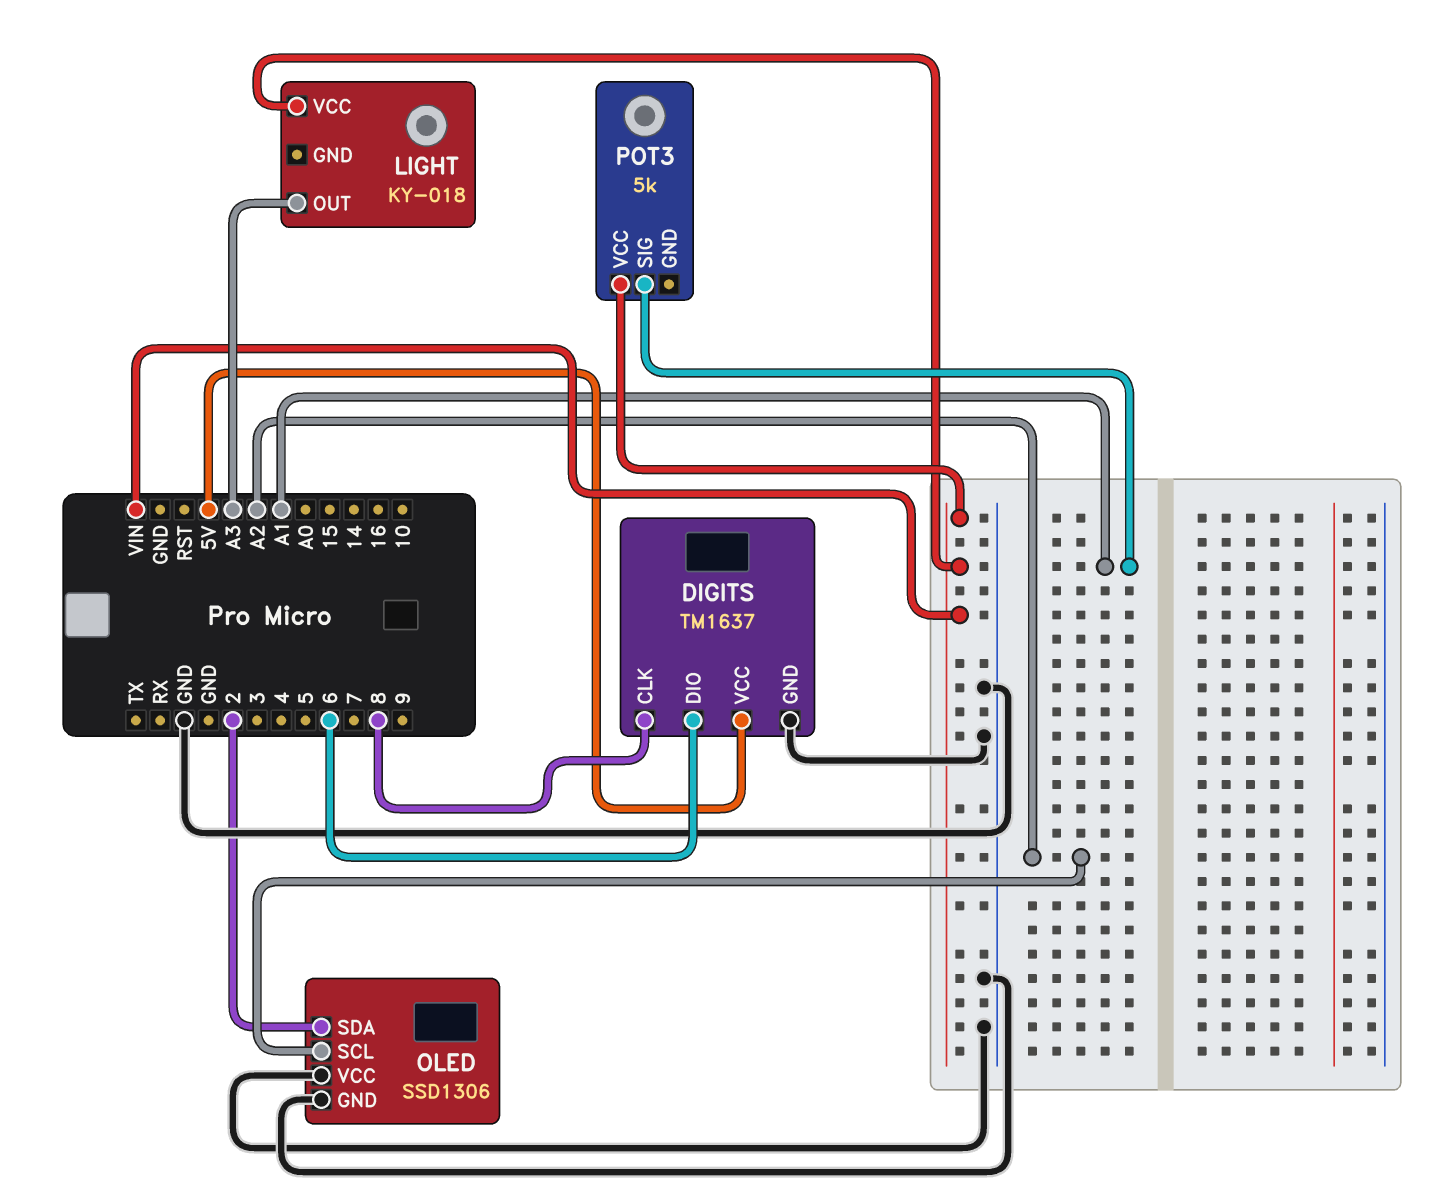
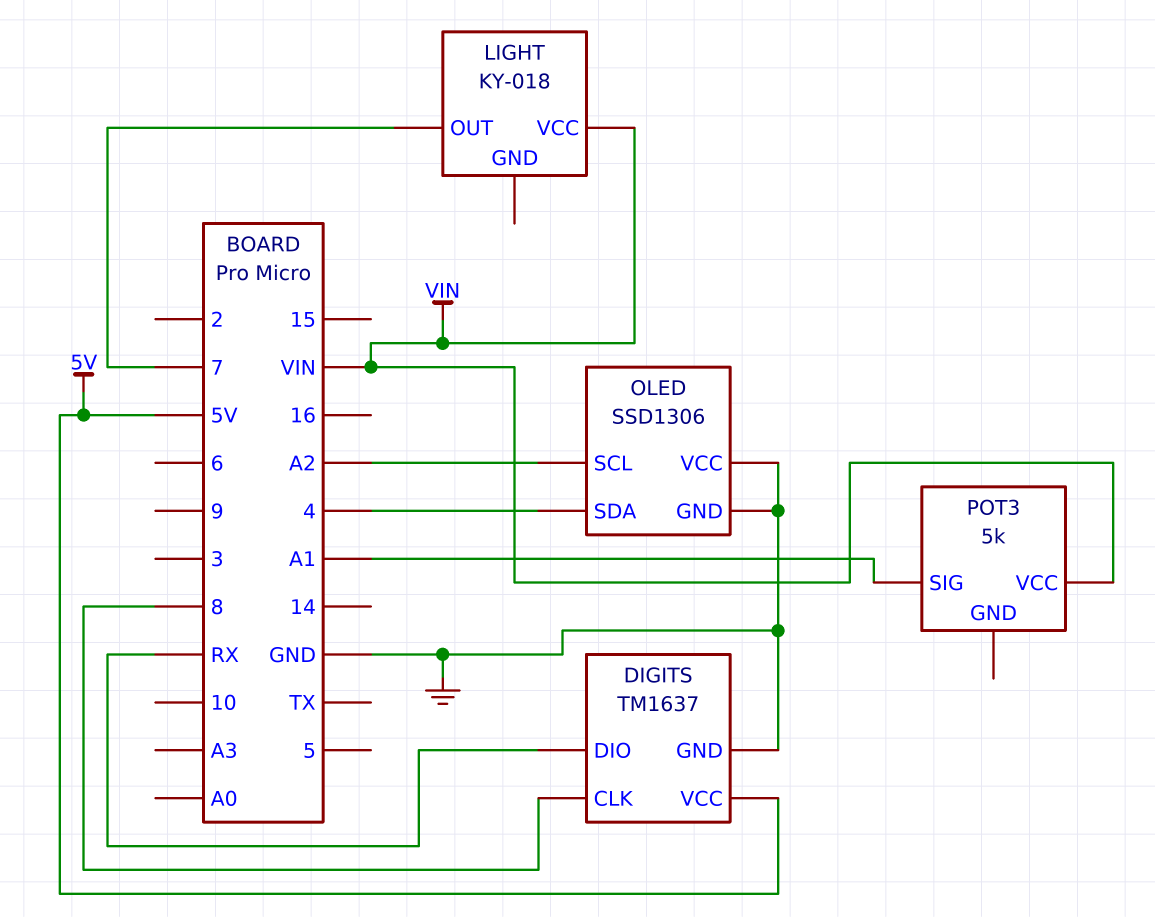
DIGITS pin DIO: 6 -> RX
LIGHT pin OUT: A3 -> 7
OLED pin SDA: 2 -> 4

